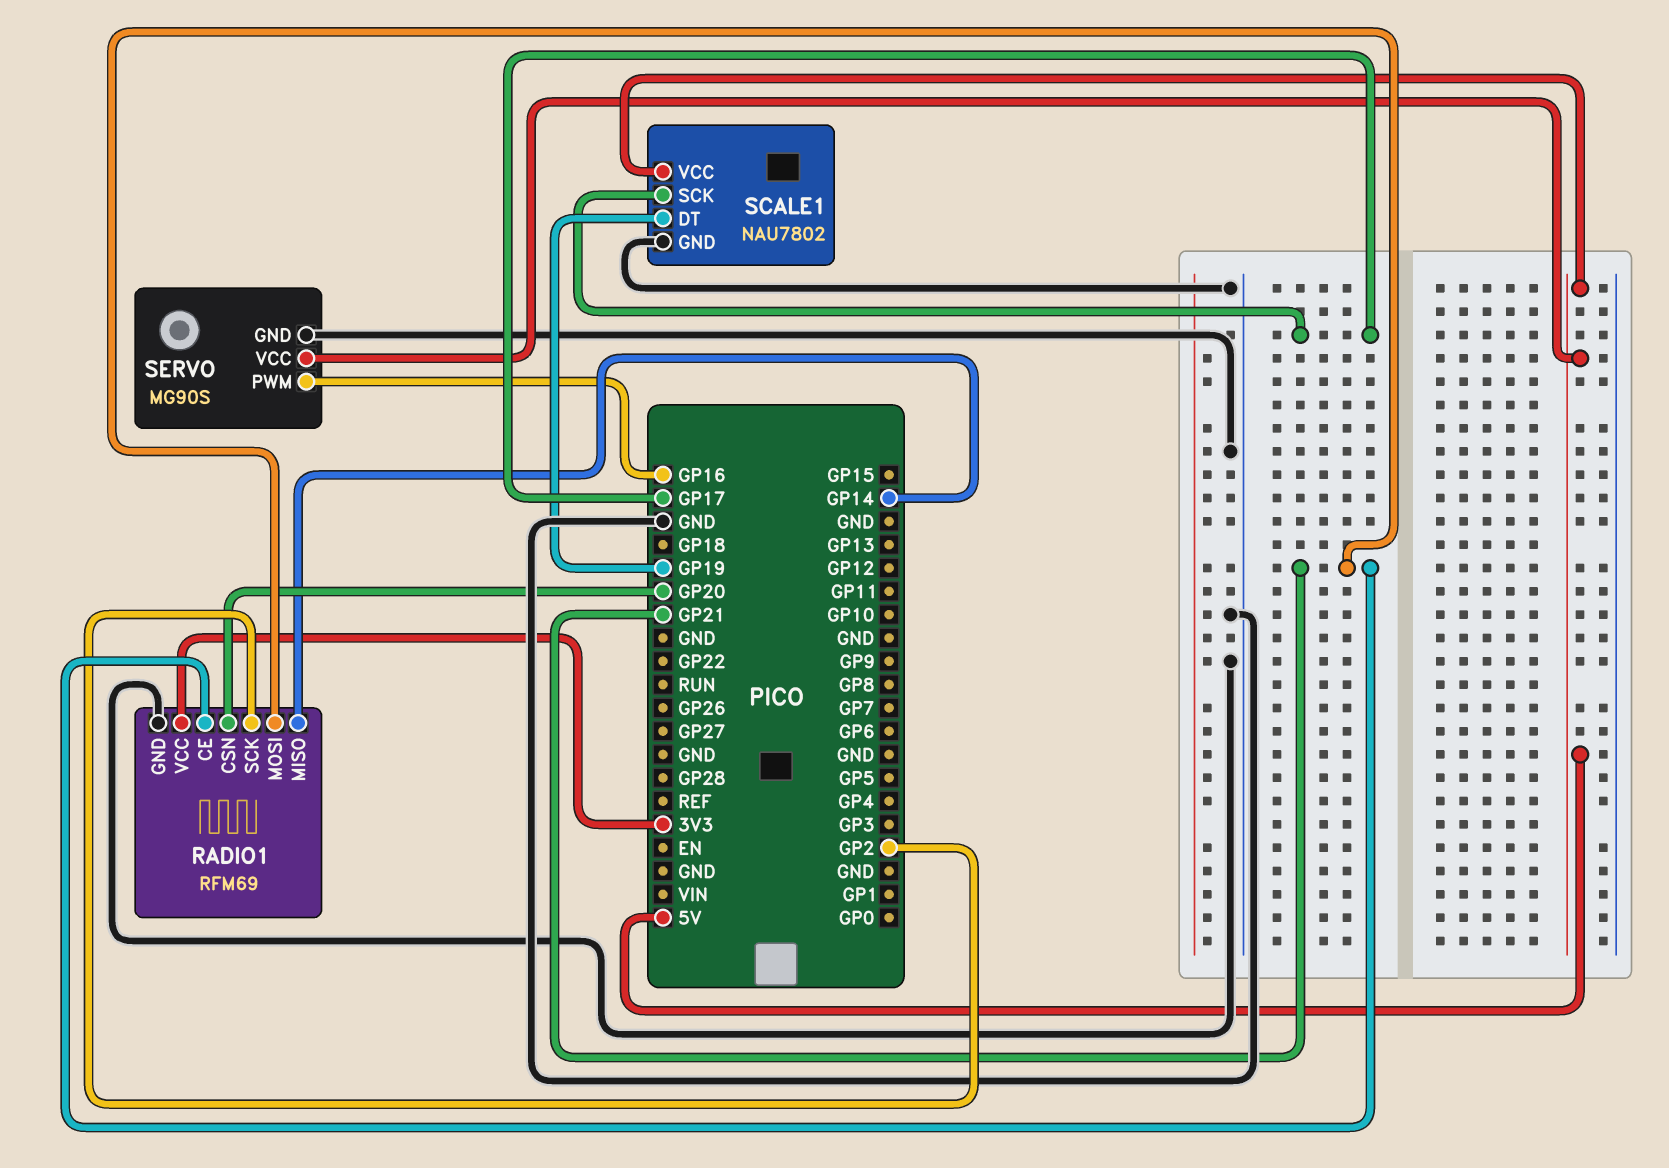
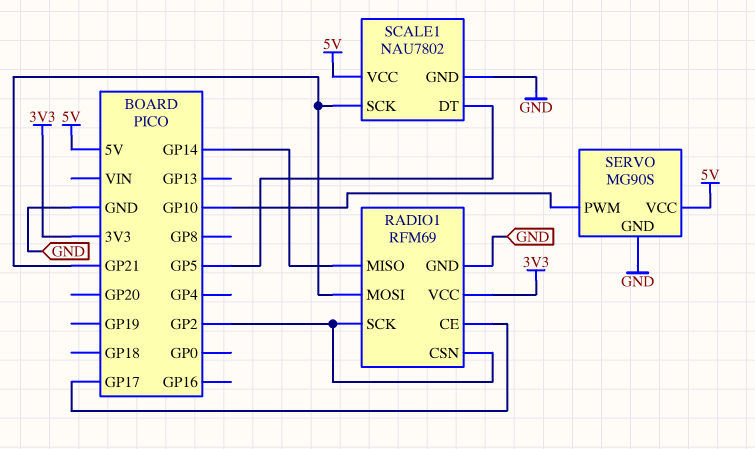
RADIO1 pin CE: GP21 -> GP17
RADIO1 pin CSN: GP20 -> GP2
SCALE1 pin DT: GP19 -> GP5
SCALE1 pin SCK: GP17 -> GP21
SERVO pin PWM: GP16 -> GP10

